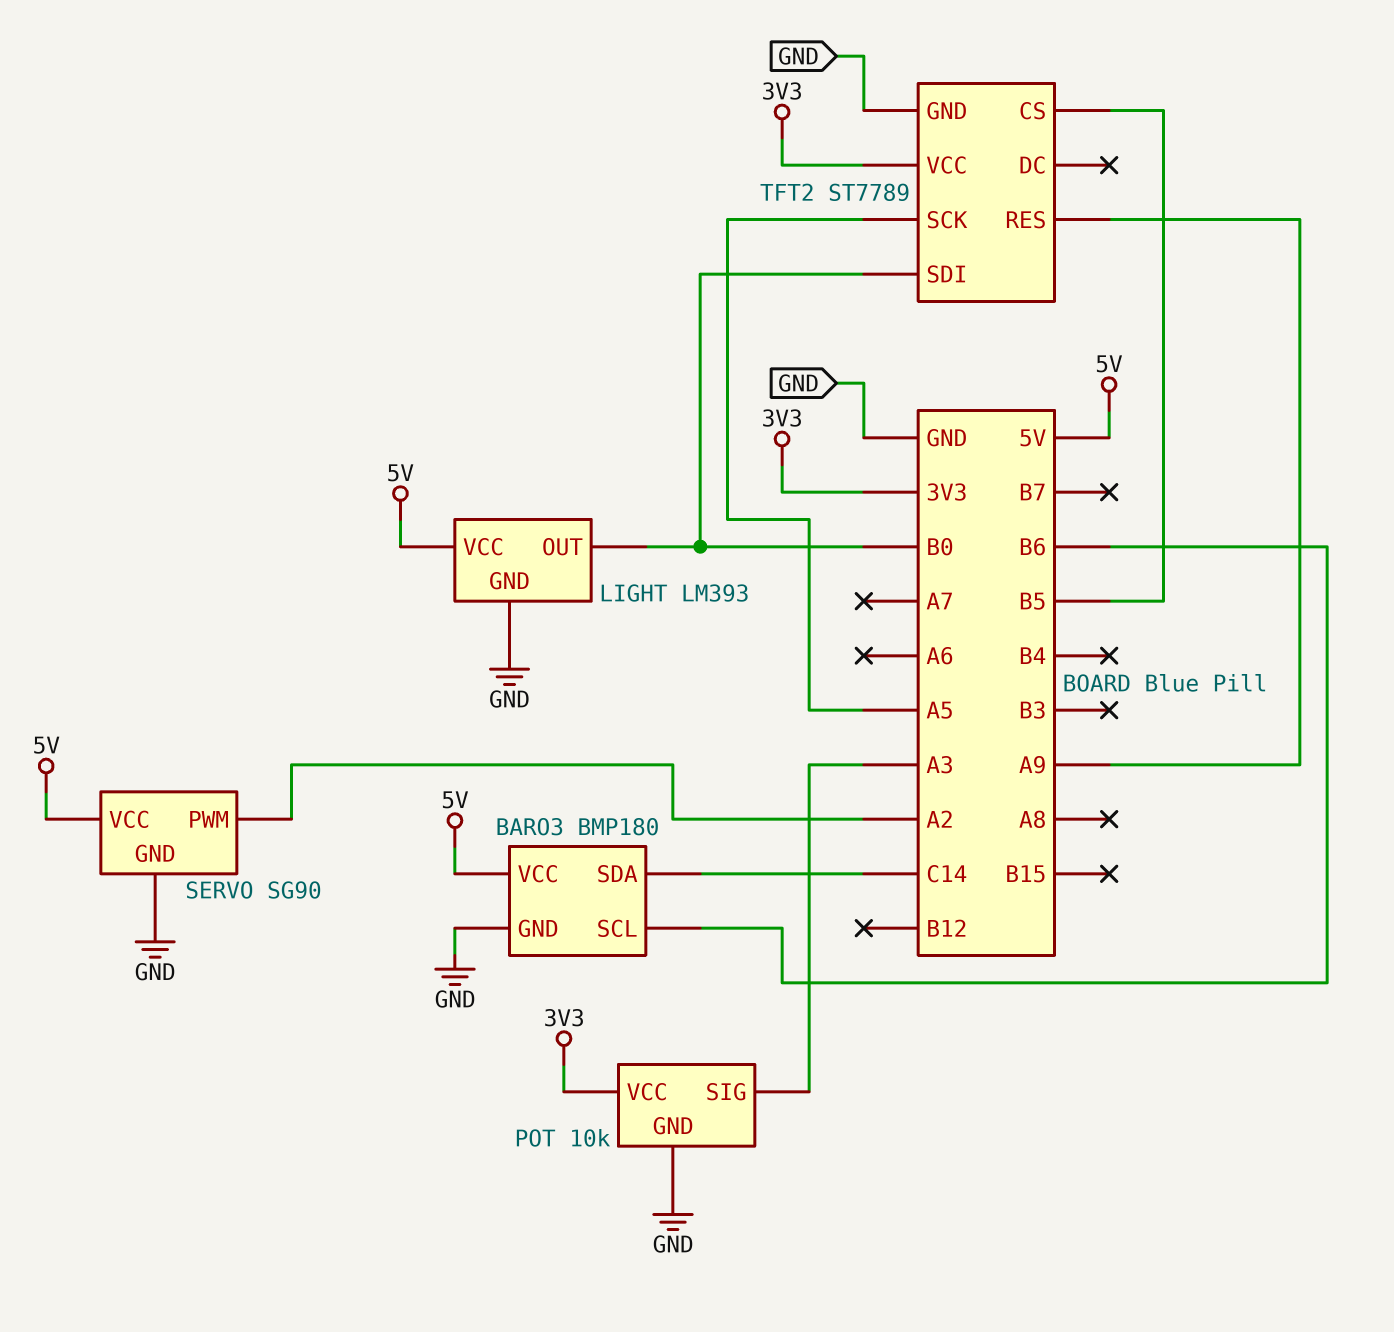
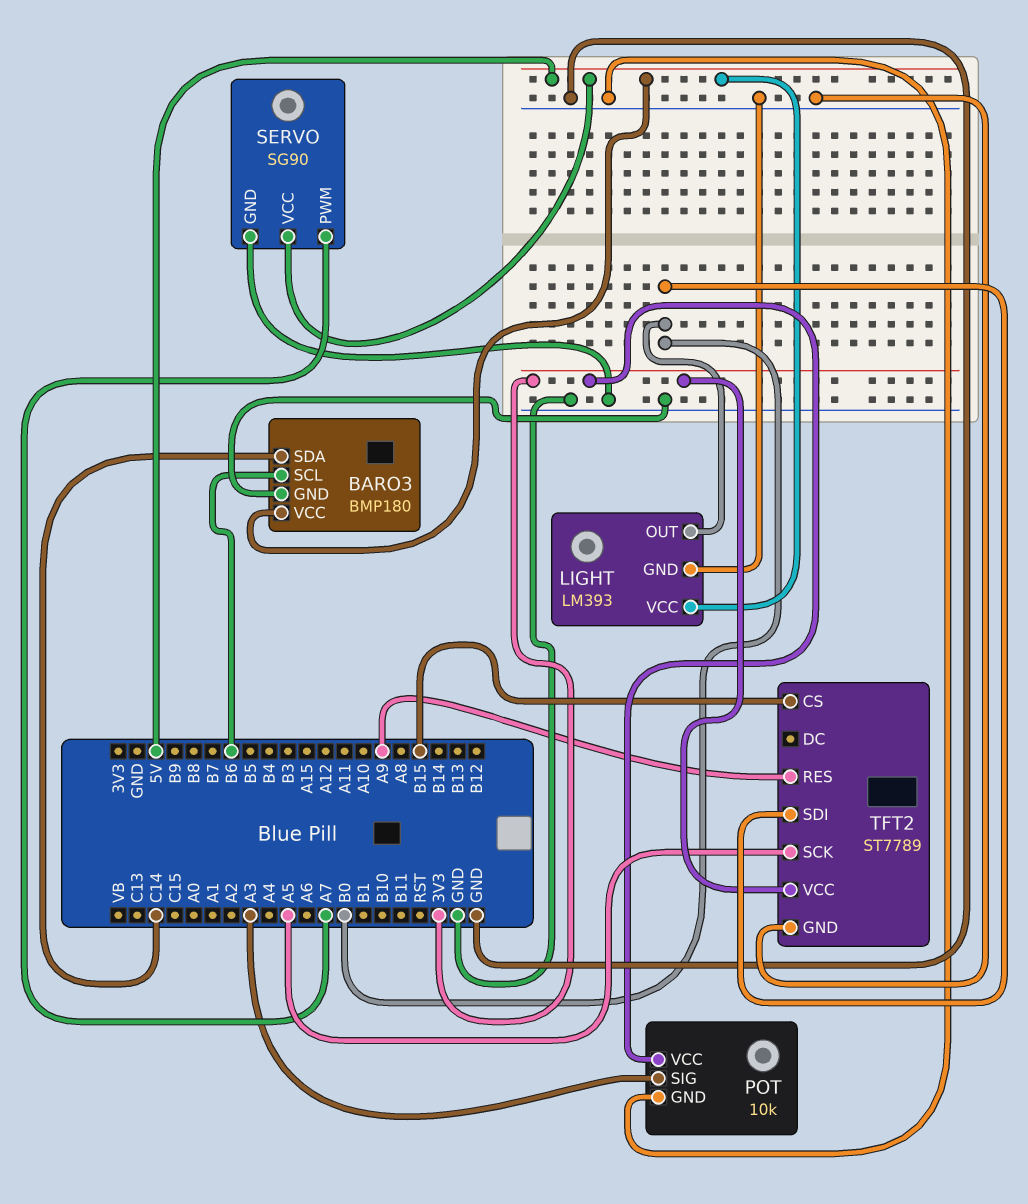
SERVO pin PWM: A2 -> A7
TFT2 pin CS: B5 -> B15

